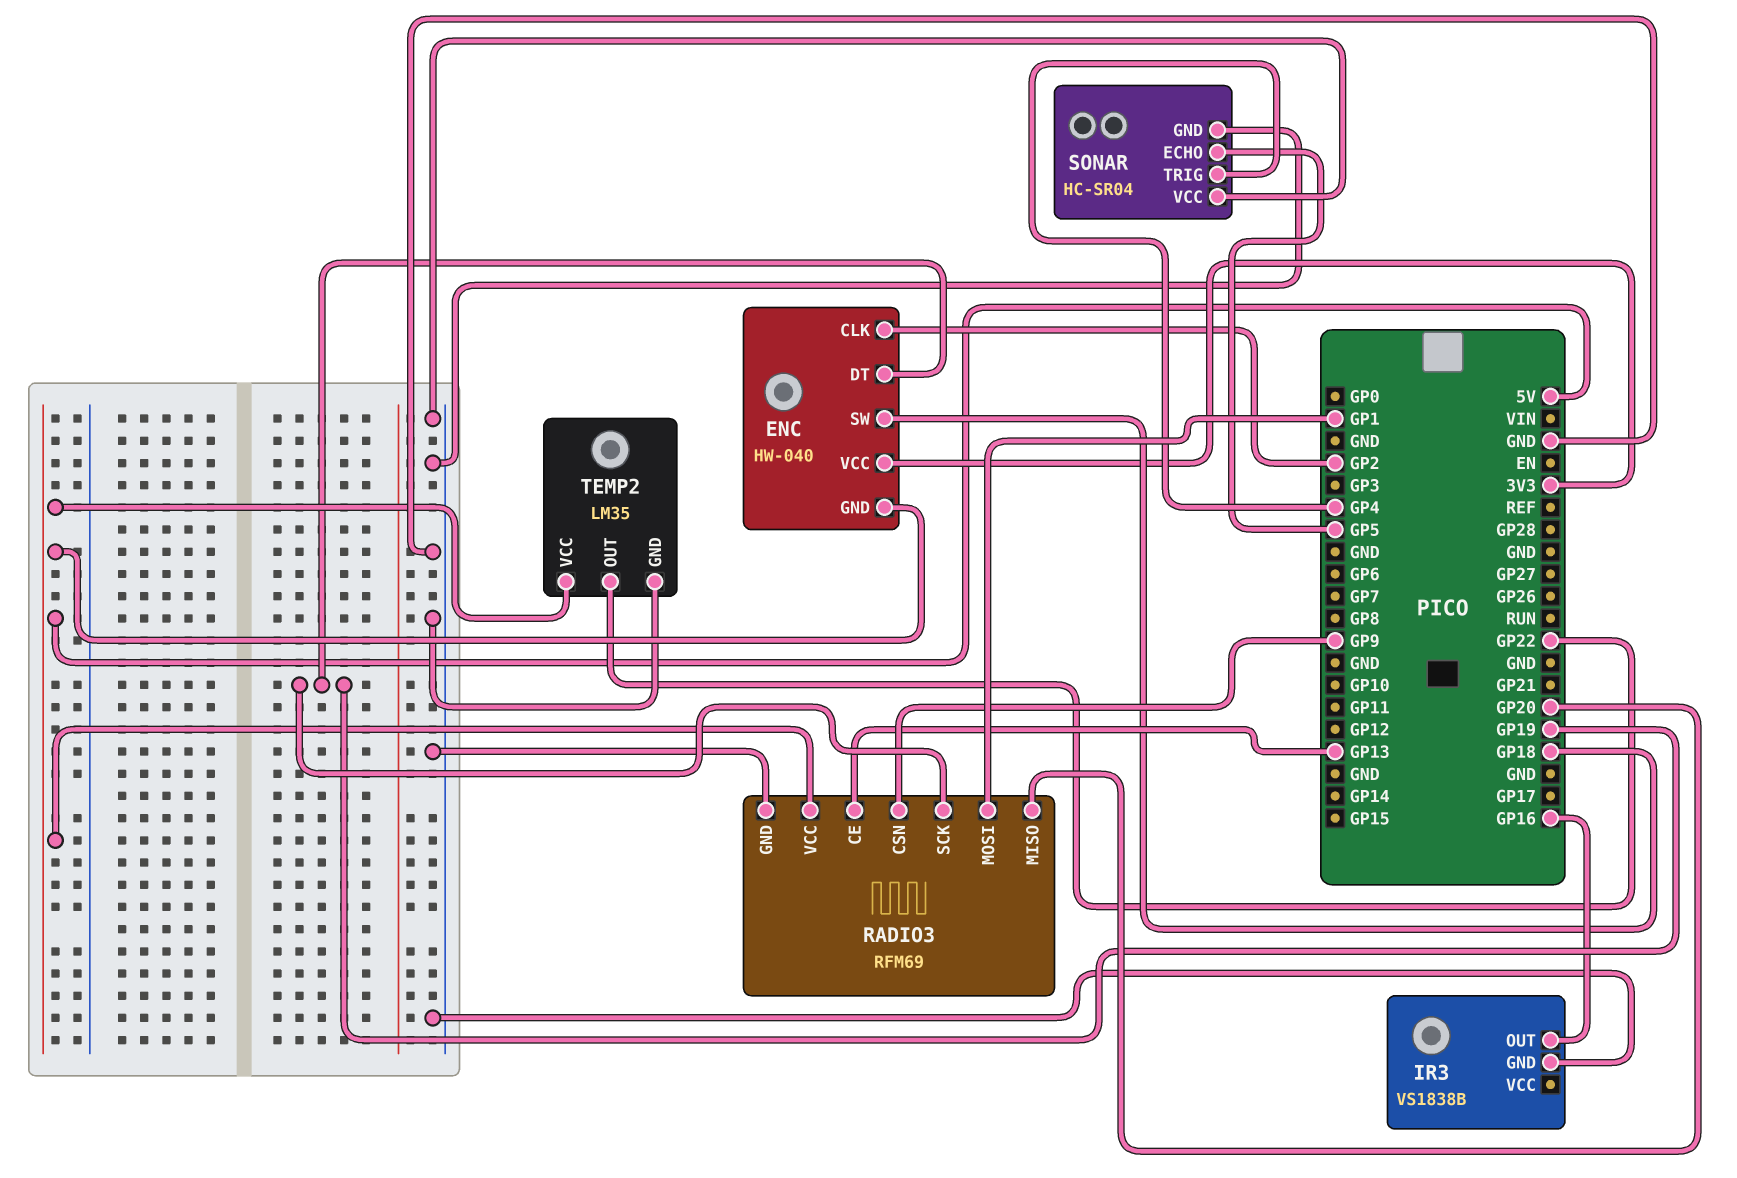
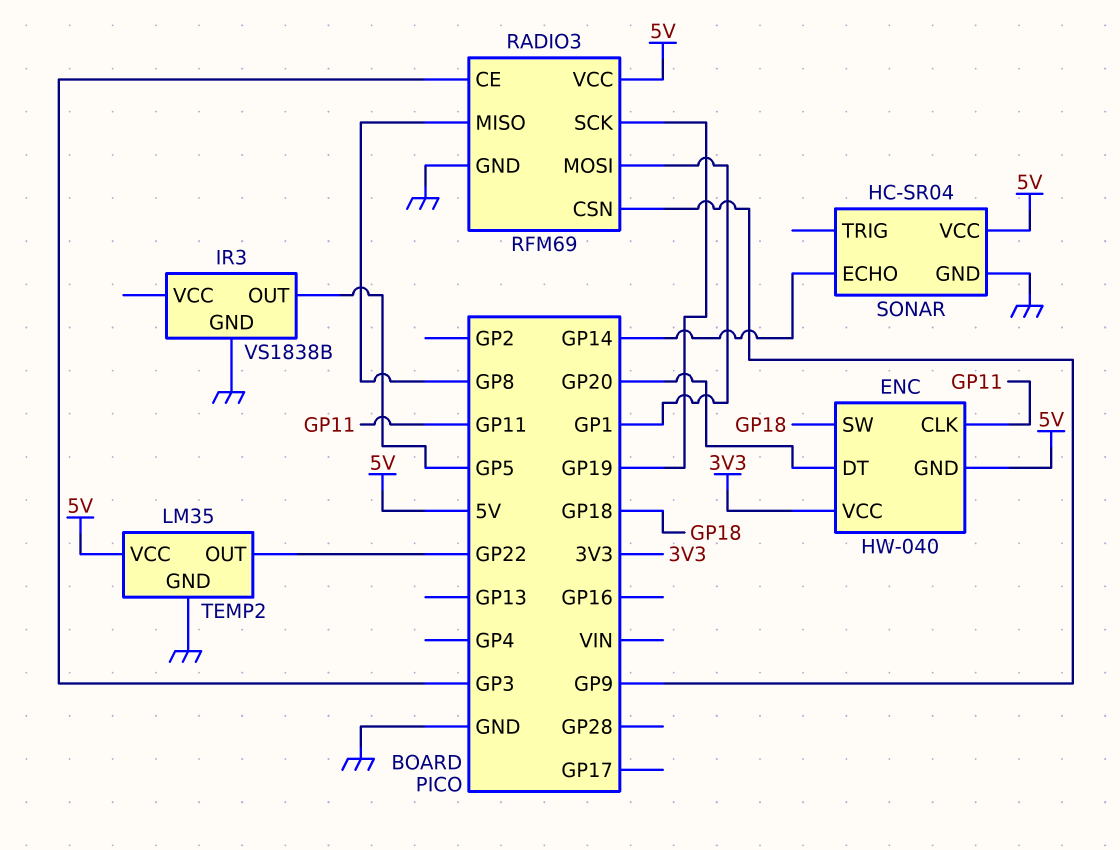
ENC pin CLK: GP2 -> GP11
ENC pin DT: GP19 -> GP20
IR3 pin OUT: GP16 -> GP5
RADIO3 pin CE: GP13 -> GP3
RADIO3 pin MISO: GP20 -> GP8
SONAR pin ECHO: GP5 -> GP14
SONAR pin TRIG: GP4 -> none
SONAR pin VCC: GND -> 5V

